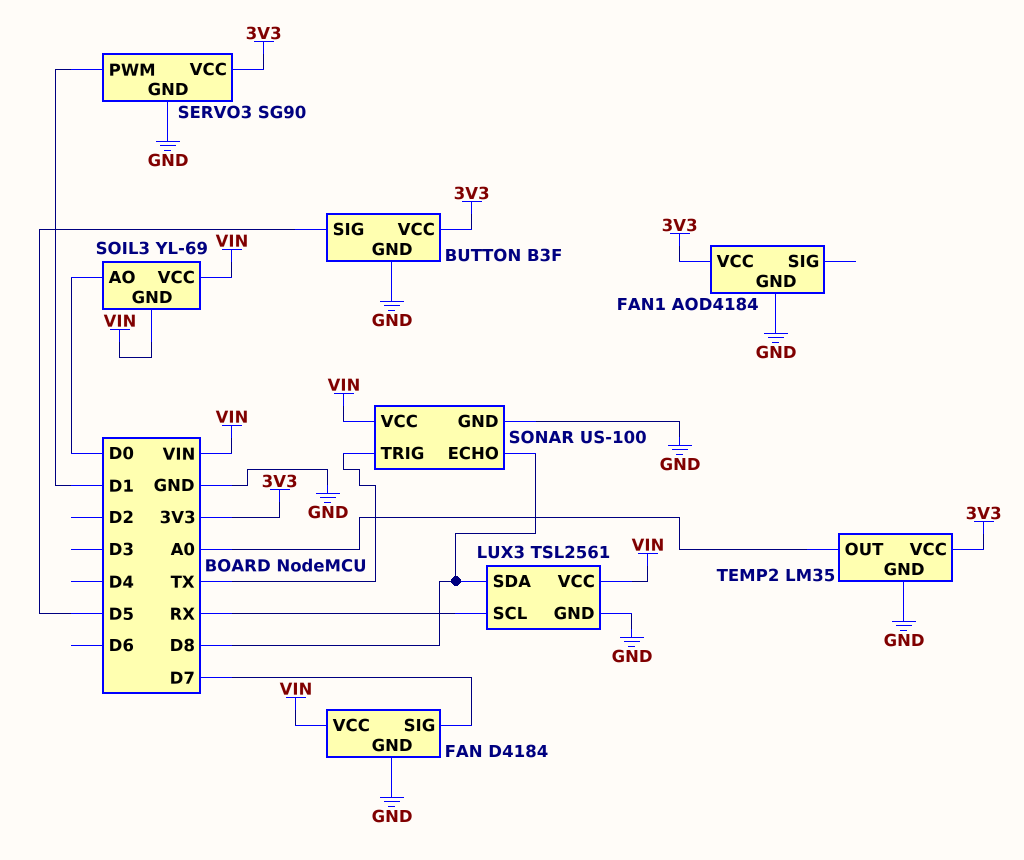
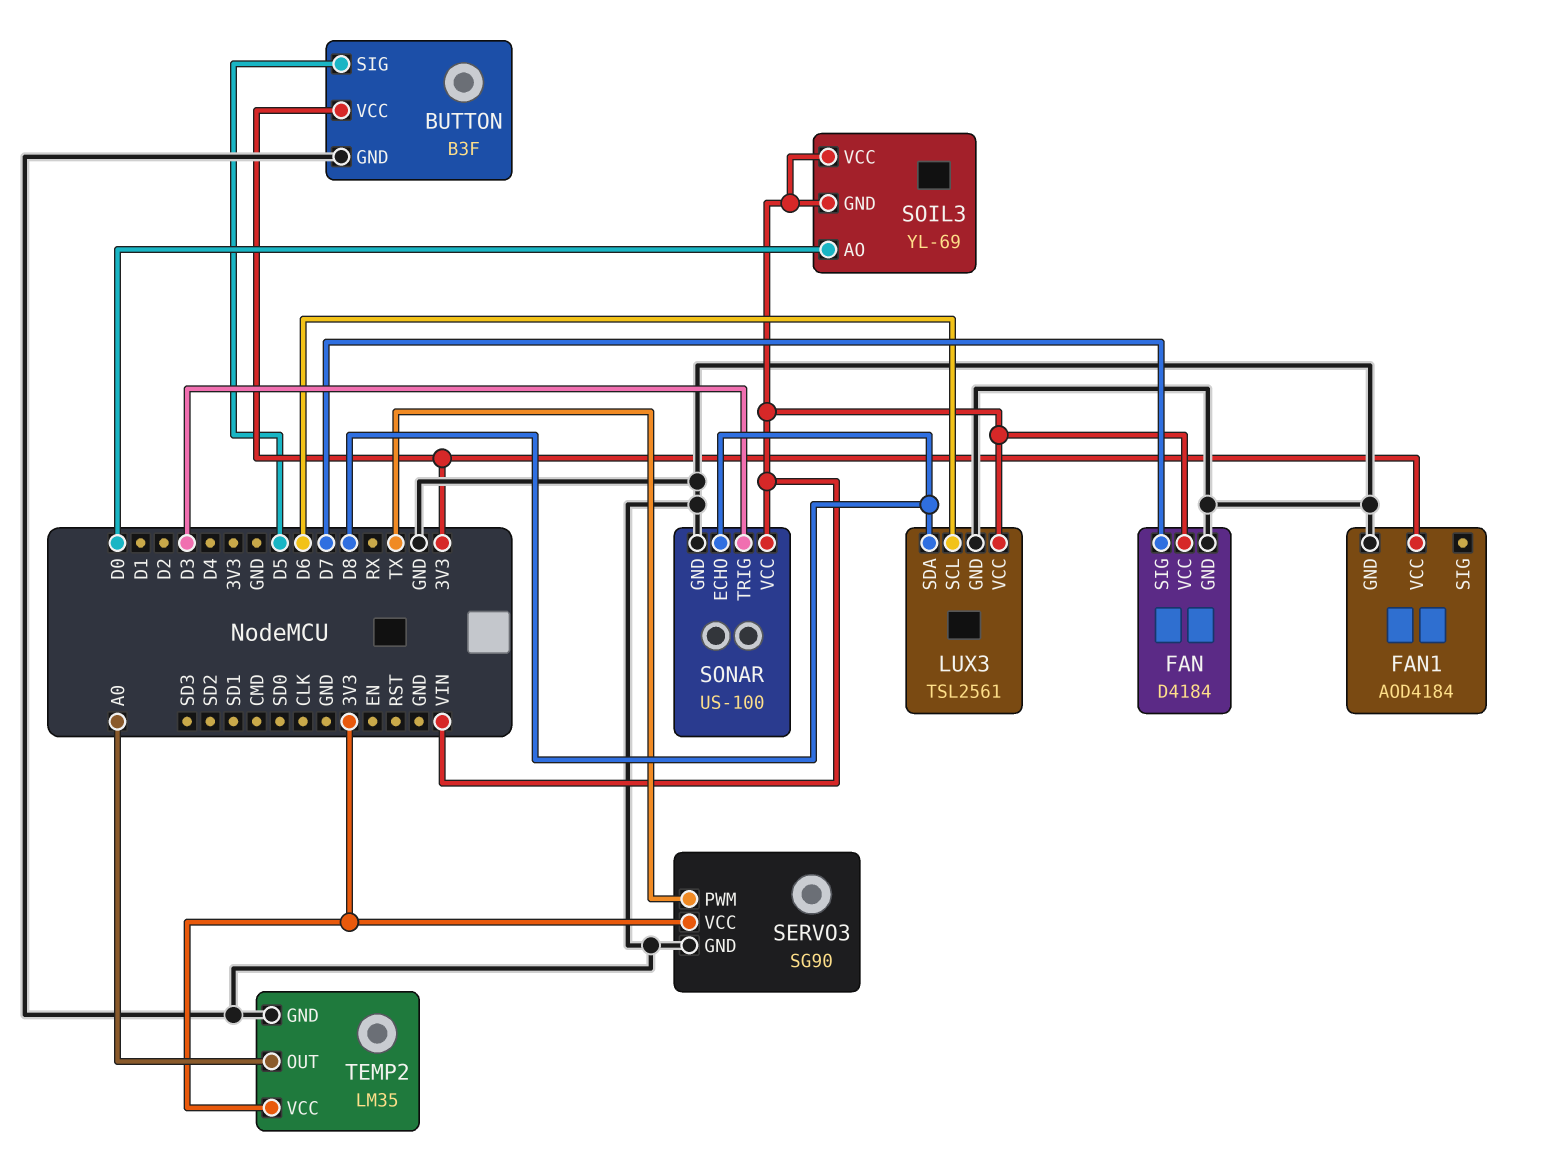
LUX3 pin SCL: RX -> D6
SERVO3 pin PWM: D1 -> TX
SONAR pin TRIG: TX -> D3

